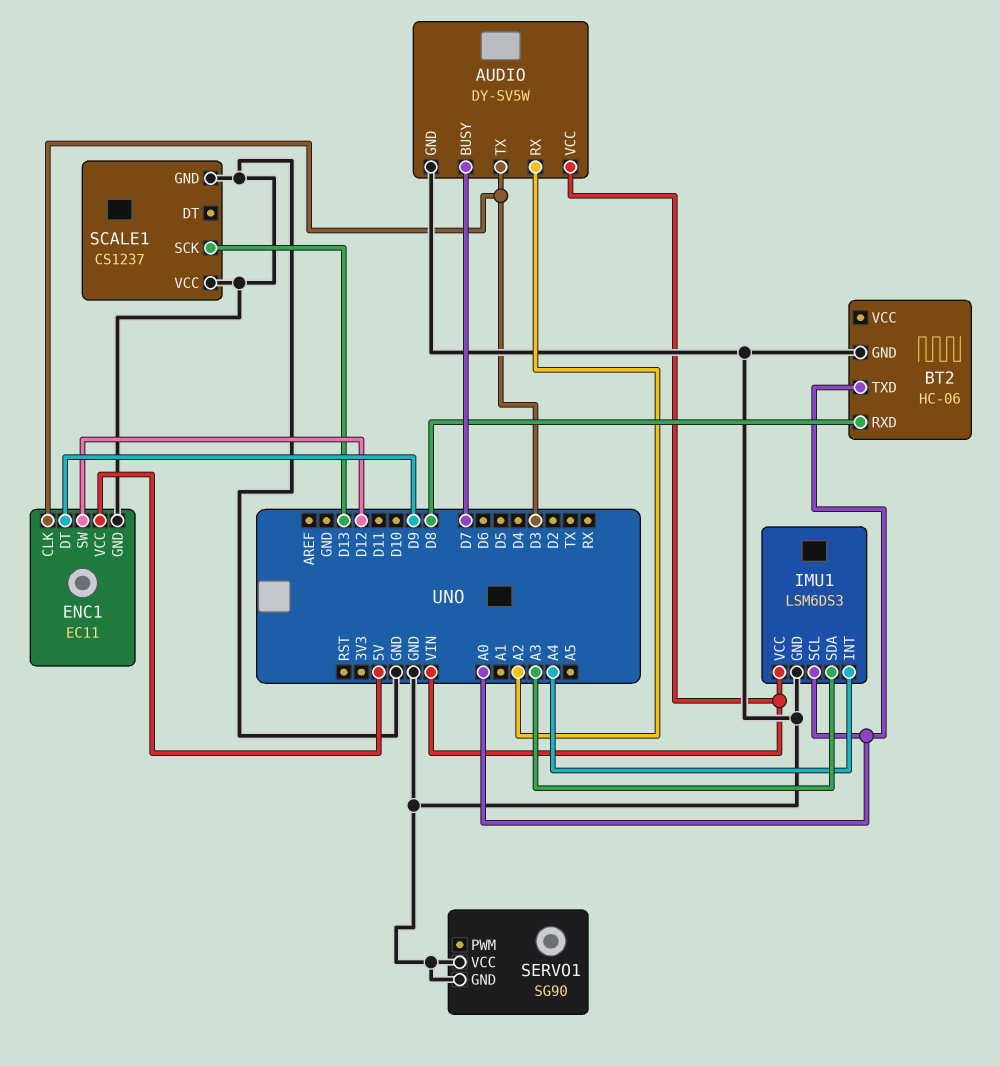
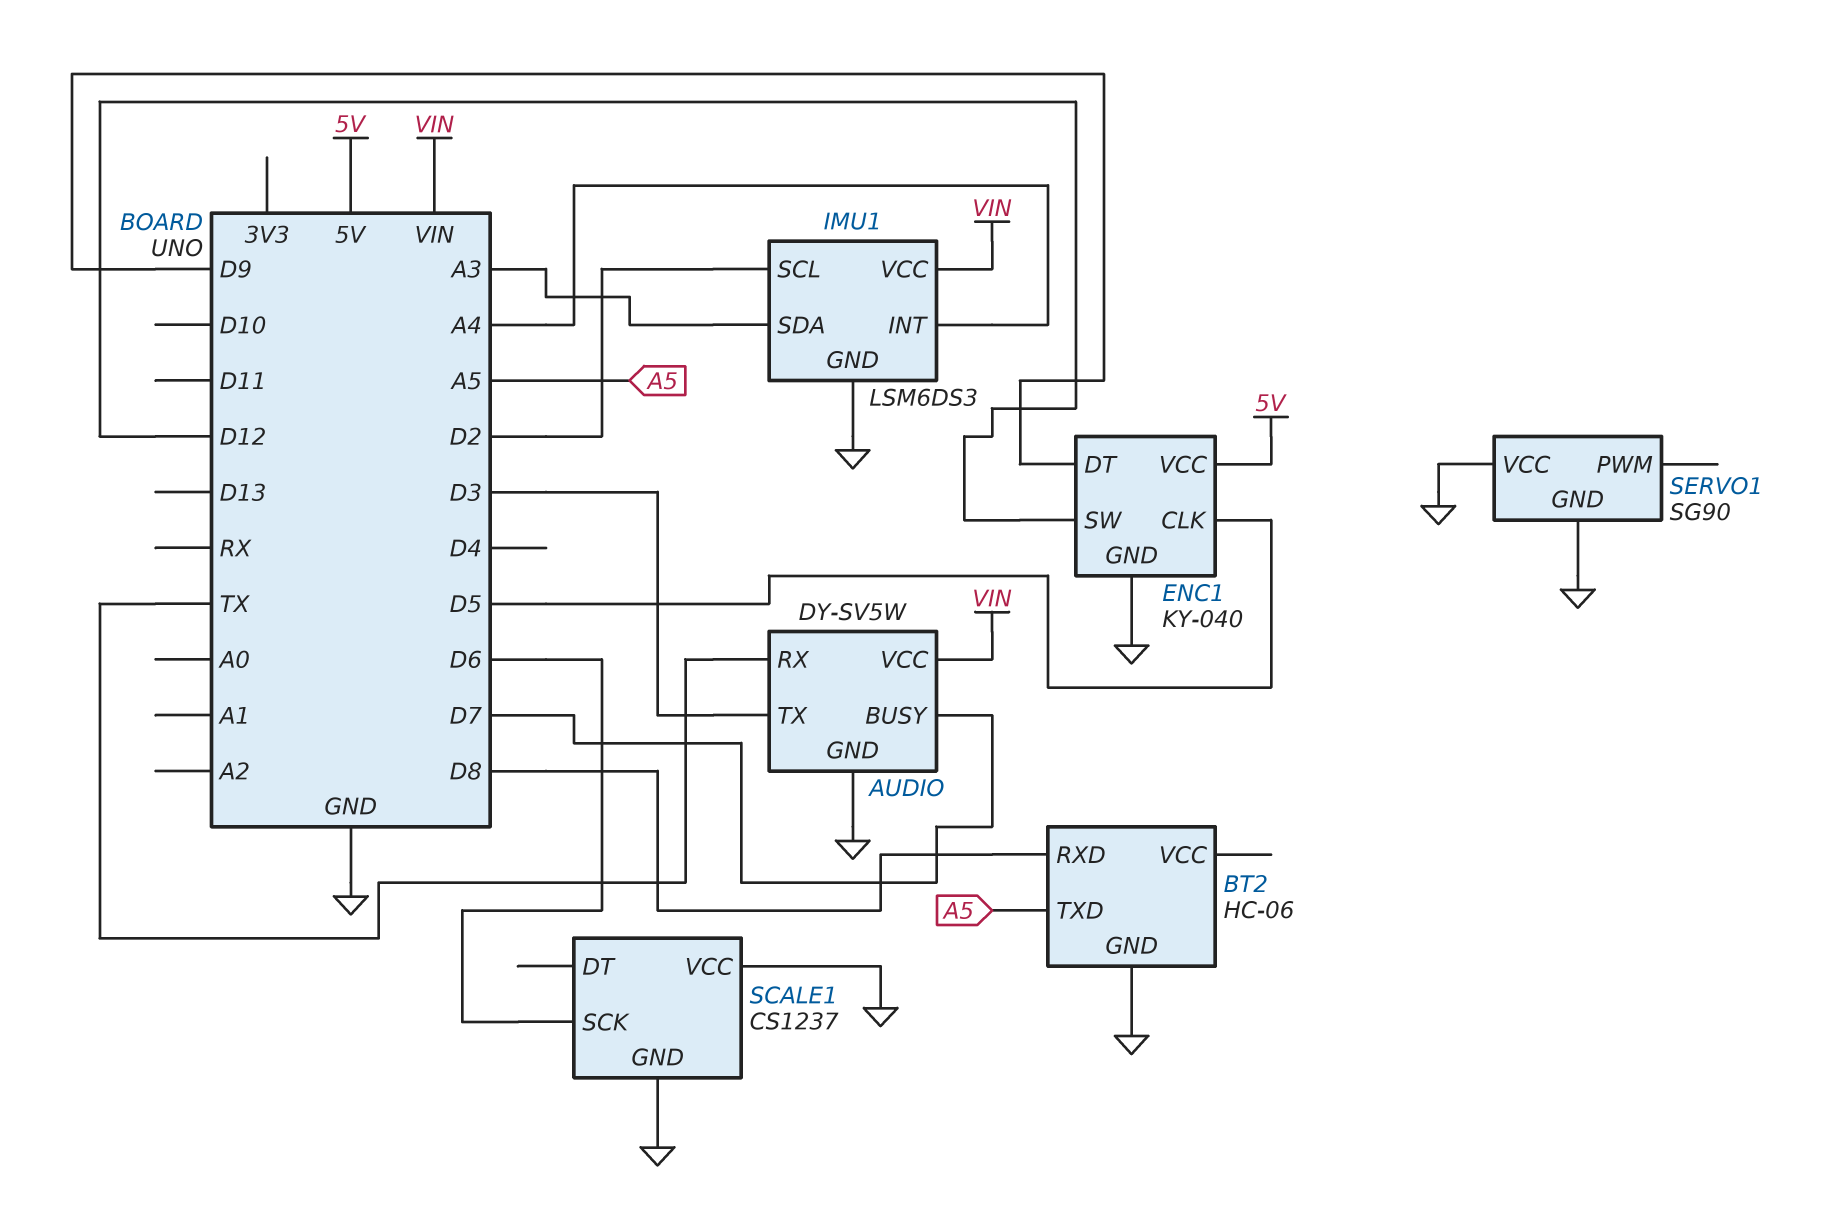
AUDIO pin RX: A2 -> TX
BT2 pin TXD: A0 -> A5
ENC1: EC11 -> KY-040
ENC1 pin CLK: D3 -> D5
IMU1 pin SCL: A0 -> D2
SCALE1 pin SCK: D13 -> D6

